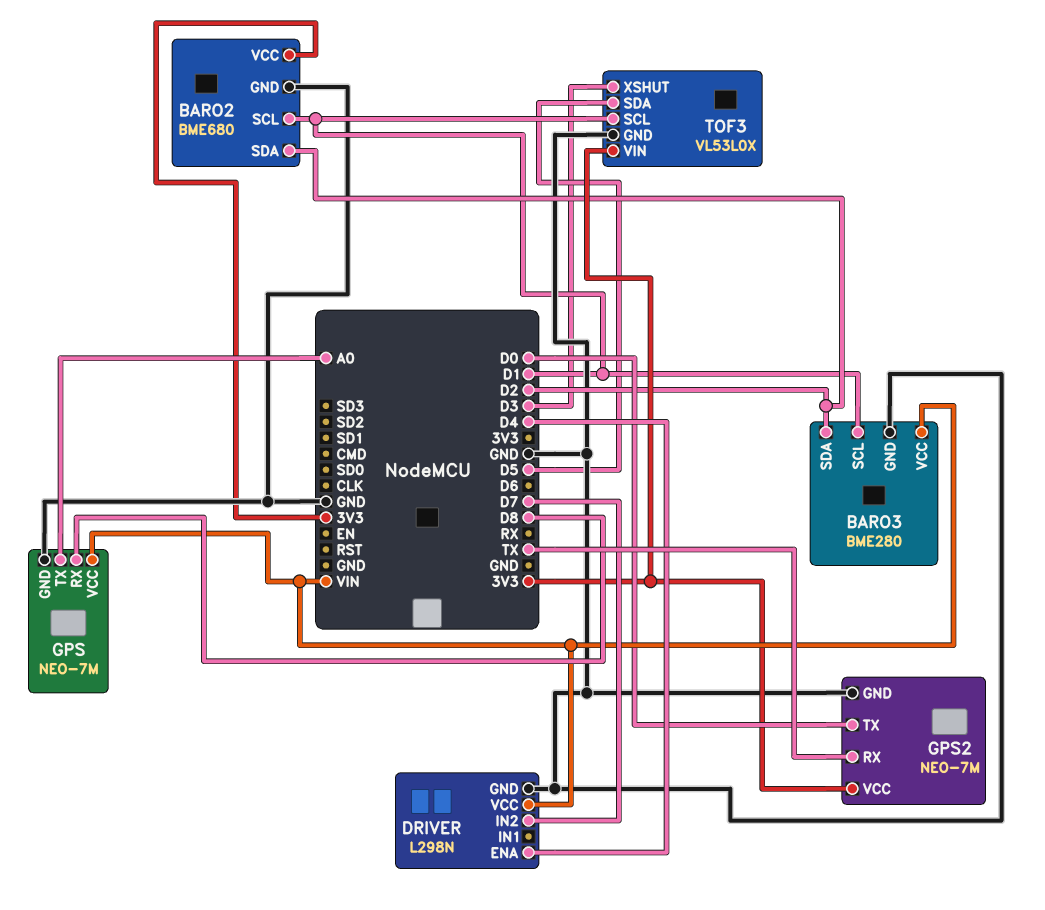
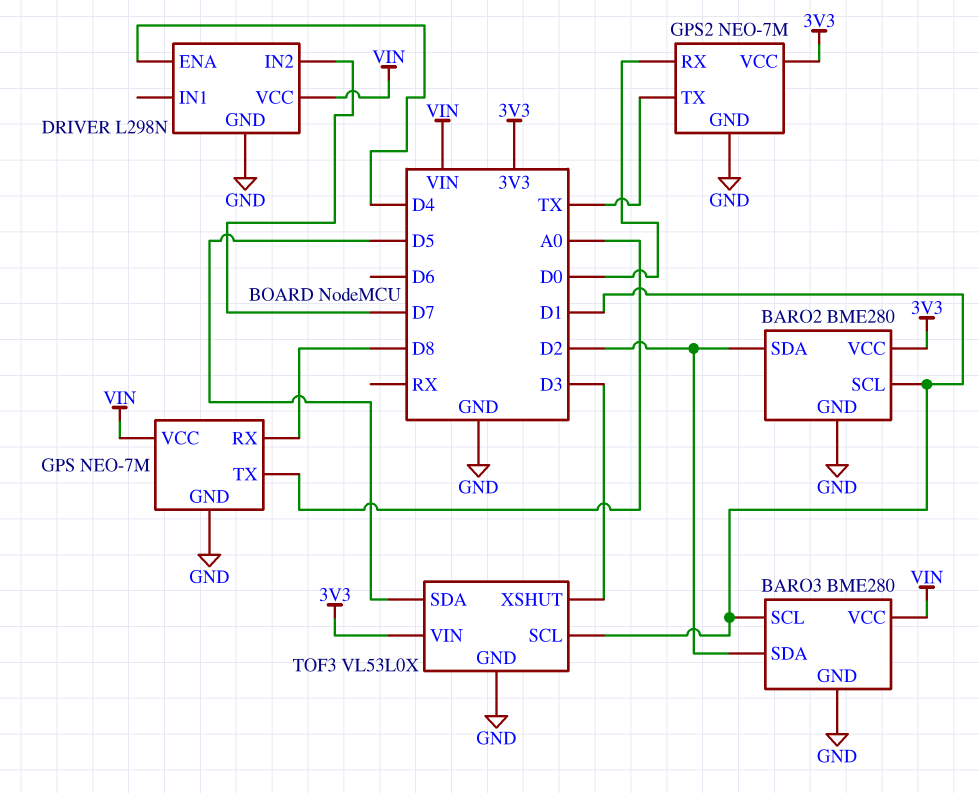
BARO2: BME680 -> BME280
GPS2 pin RX: TX -> D0
GPS2 pin TX: D0 -> TX

